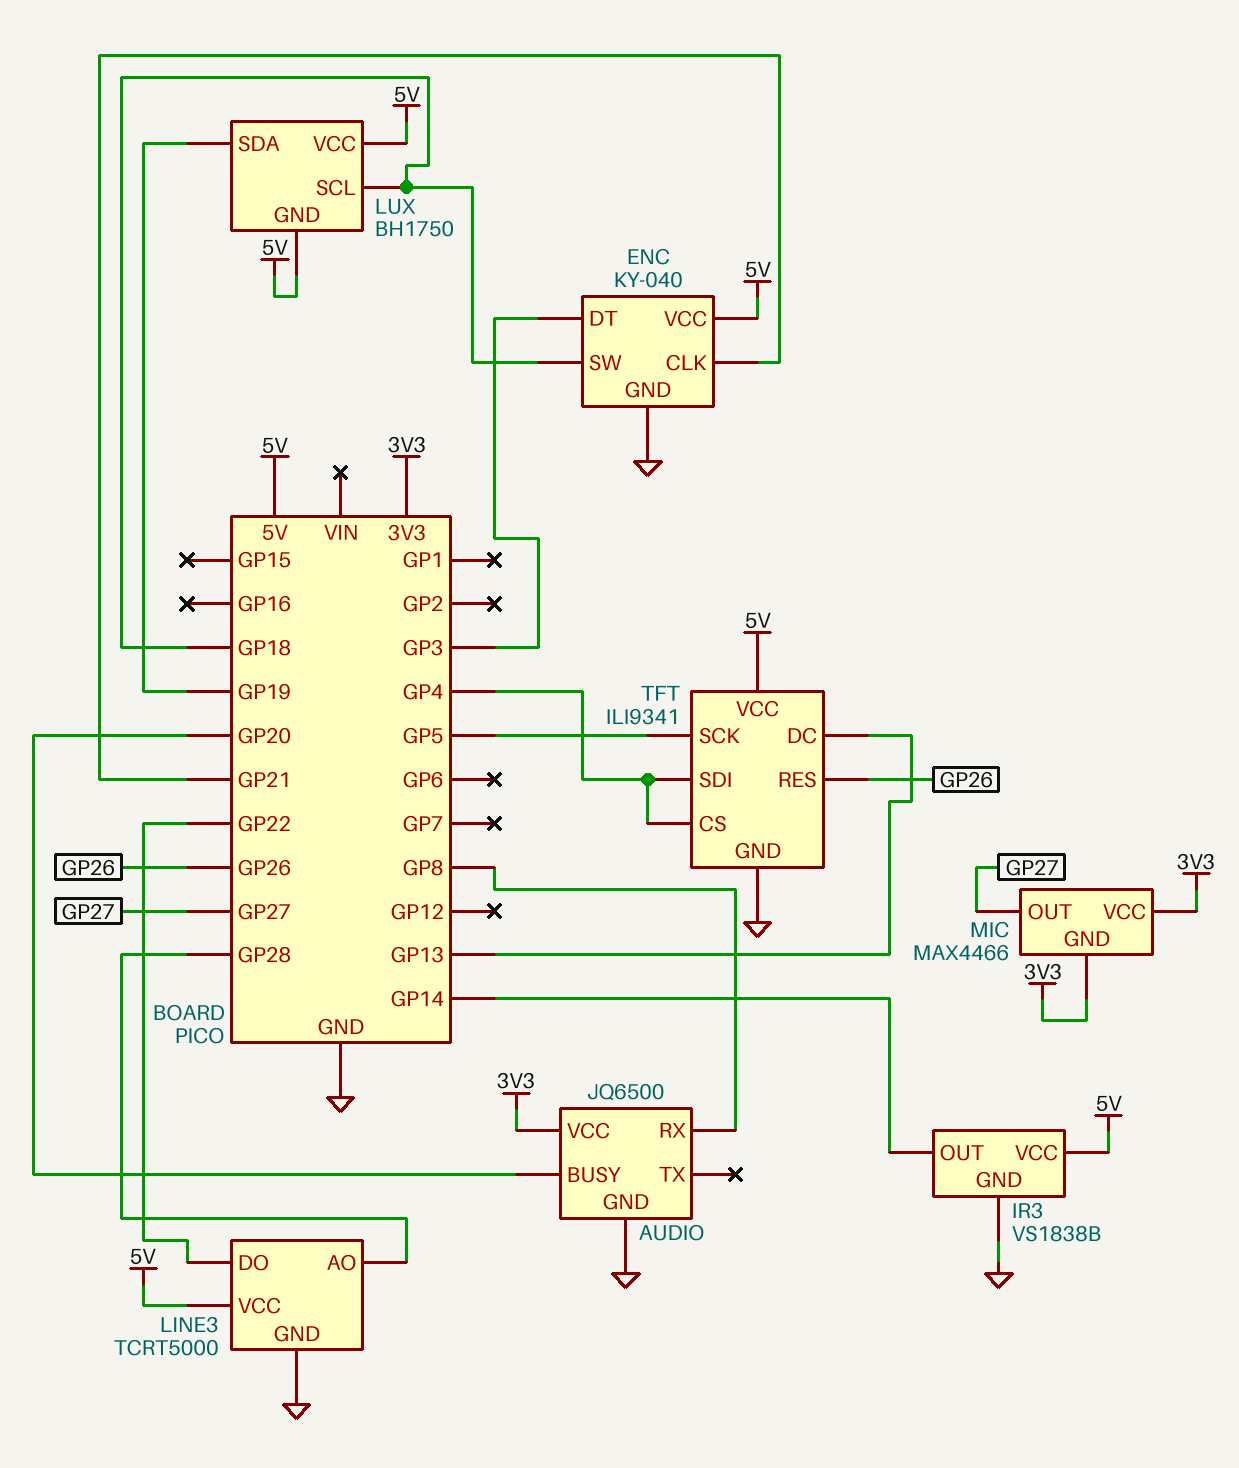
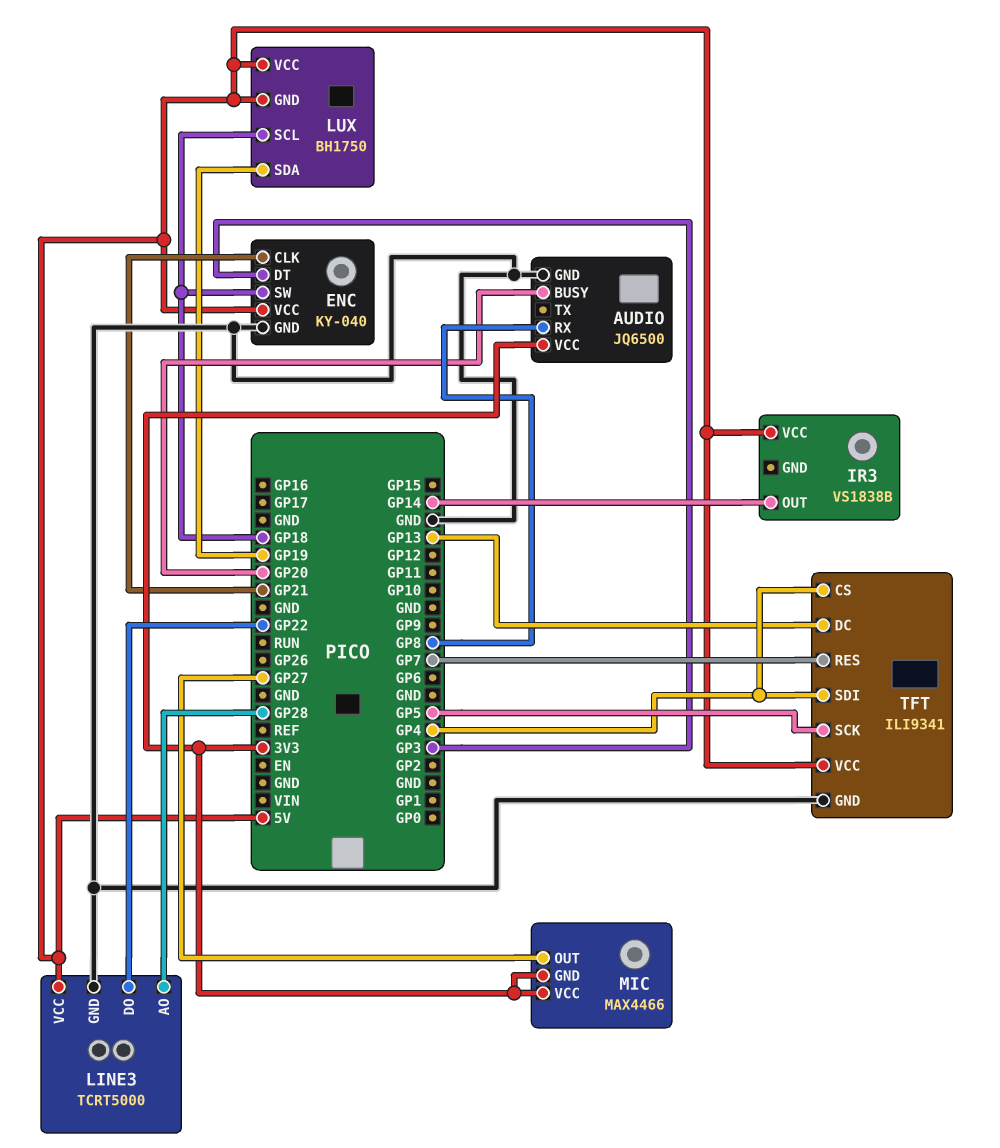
IR3 pin GND: GND -> none
TFT pin RES: GP26 -> GP7

